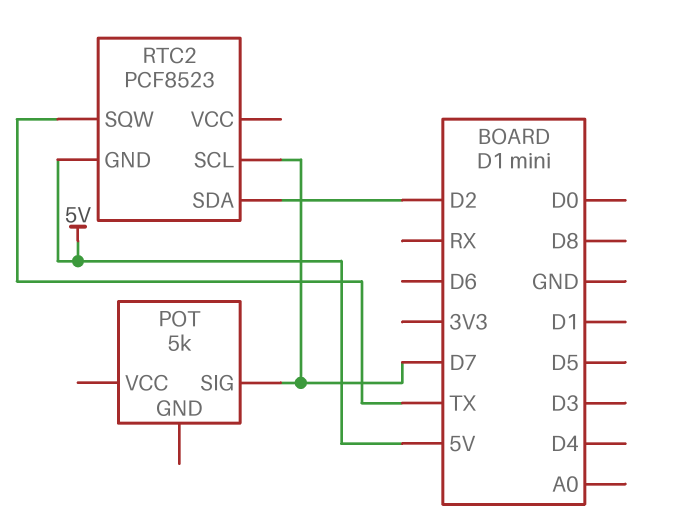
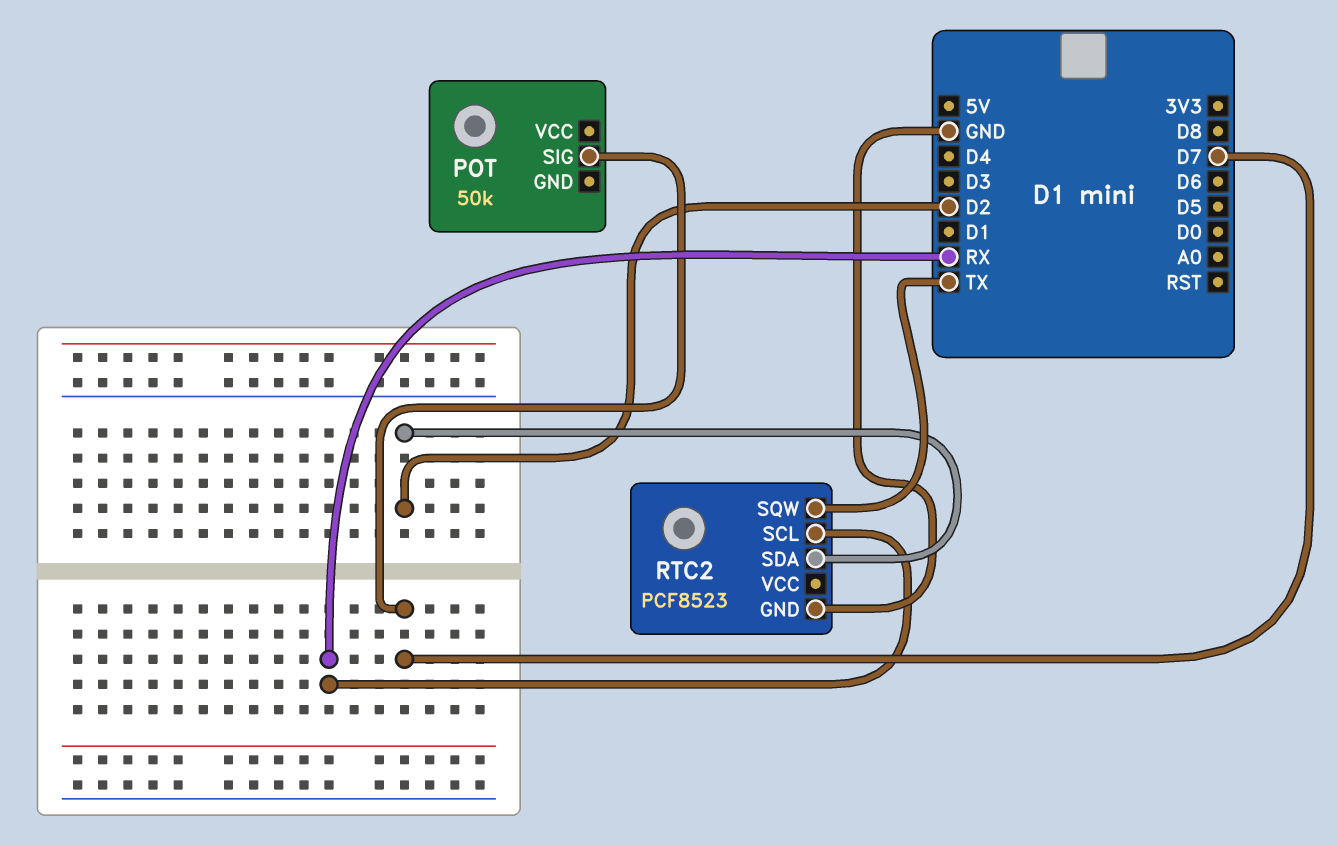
POT: 5k -> 50k
RTC2 pin GND: 5V -> GND
RTC2 pin SCL: D7 -> RX

